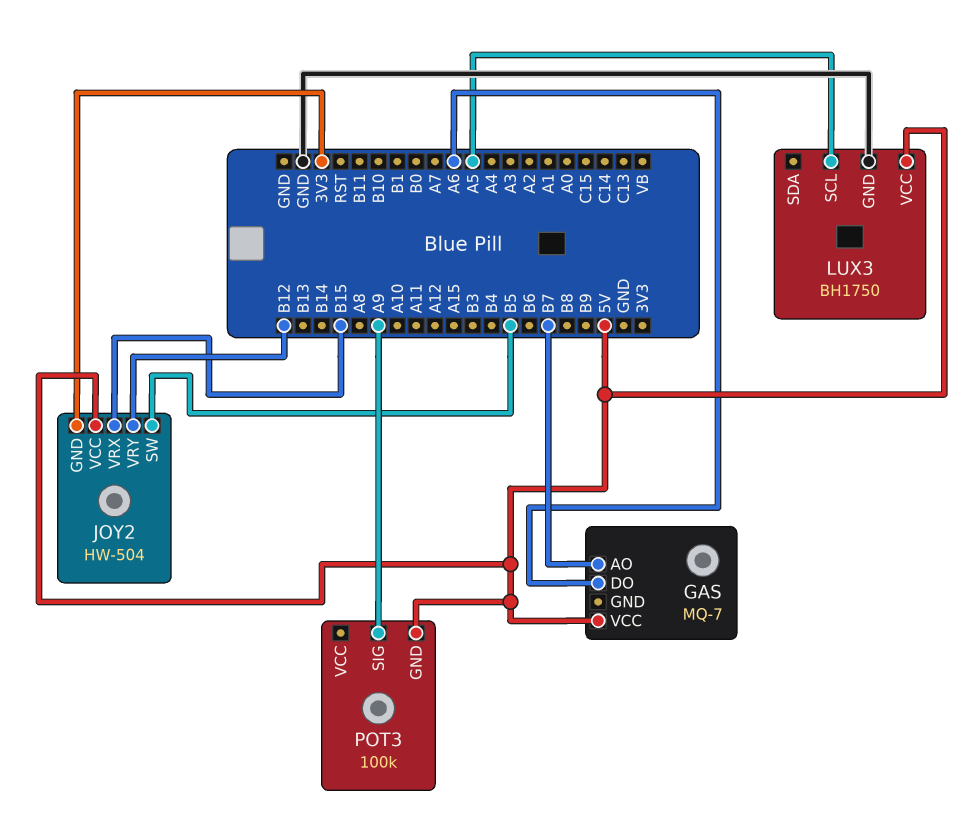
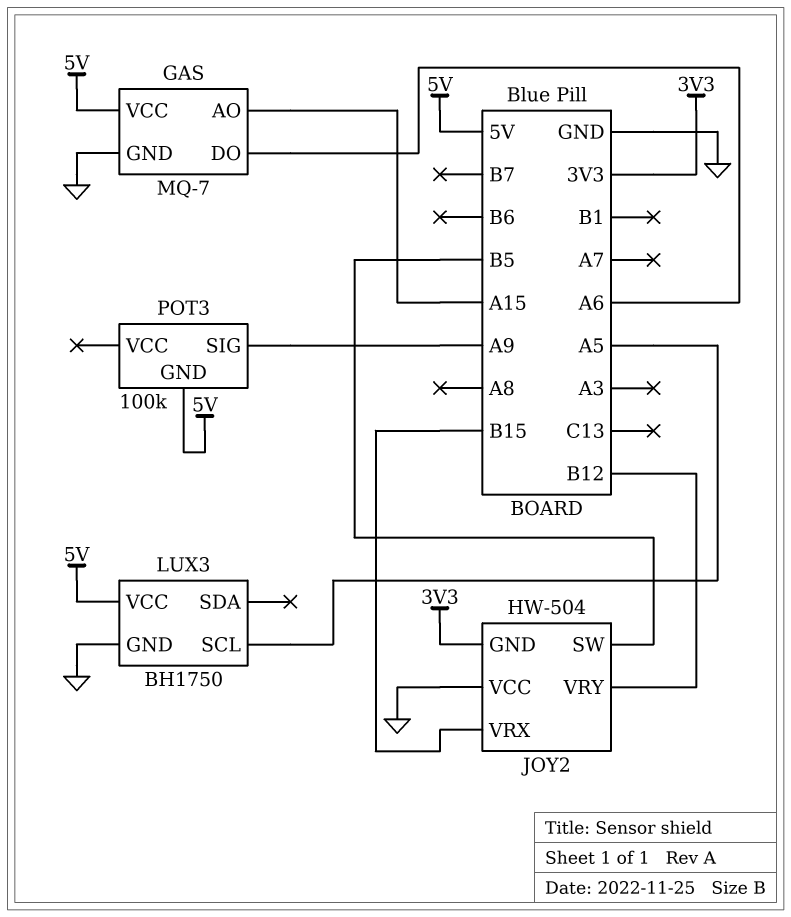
GAS pin AO: B7 -> A15
GAS pin GND: none -> GND
JOY2 pin VCC: 5V -> GND

